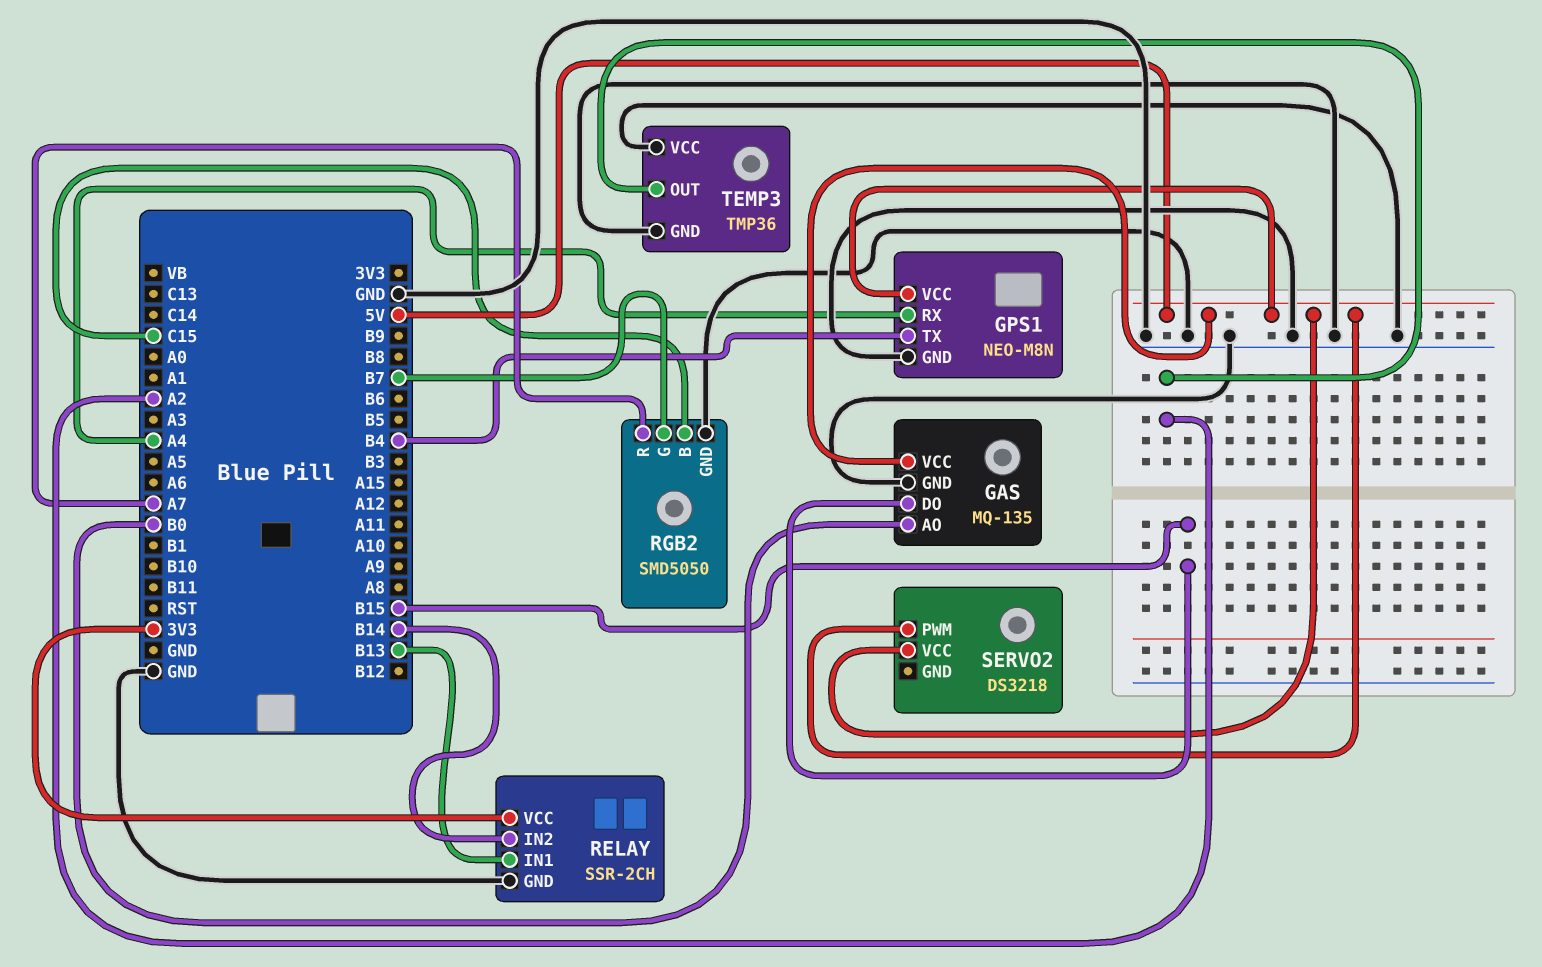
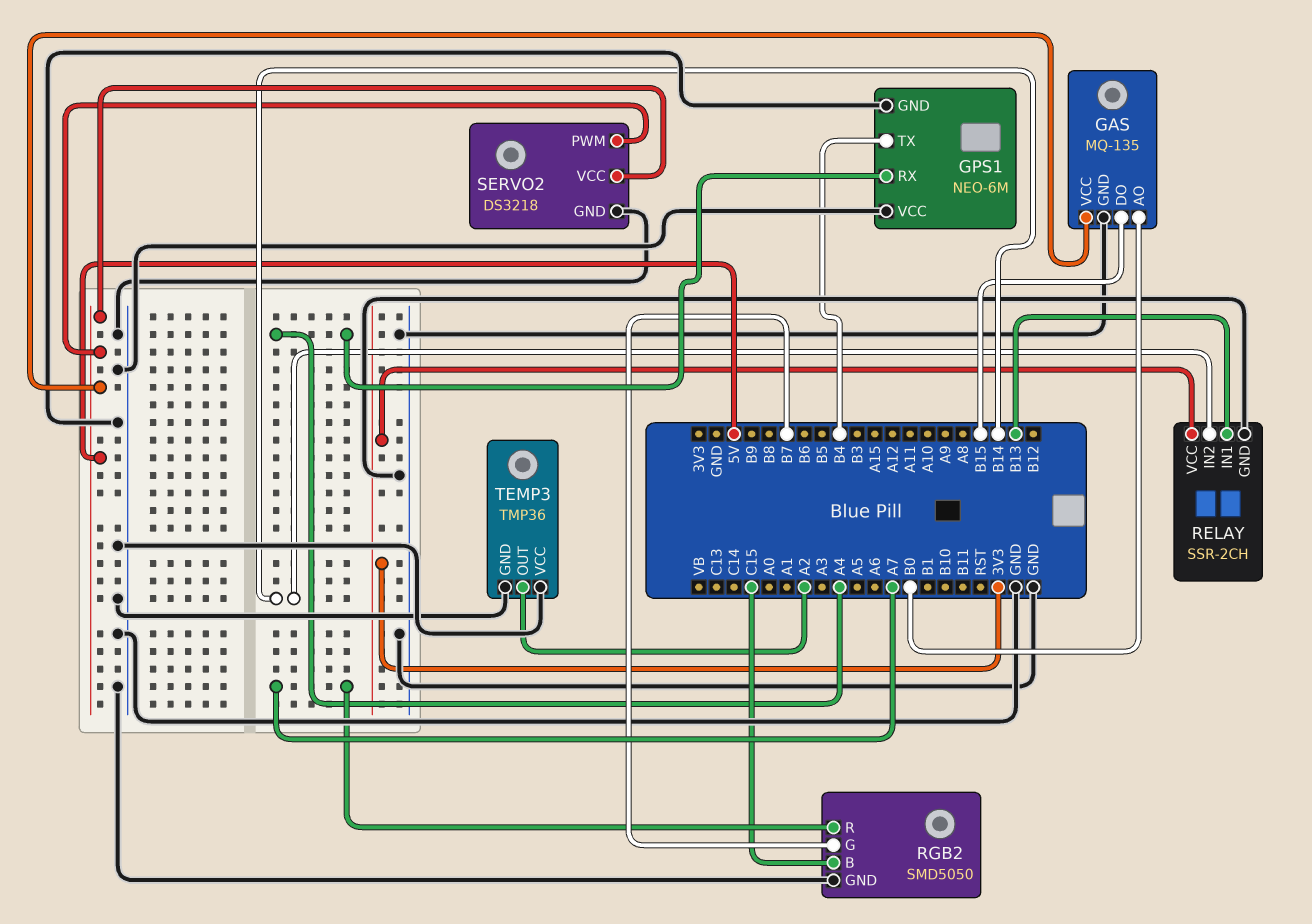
GPS1: NEO-M8N -> NEO-6M
GPS1 pin VCC: 5V -> GND
SERVO2 pin GND: none -> GND

